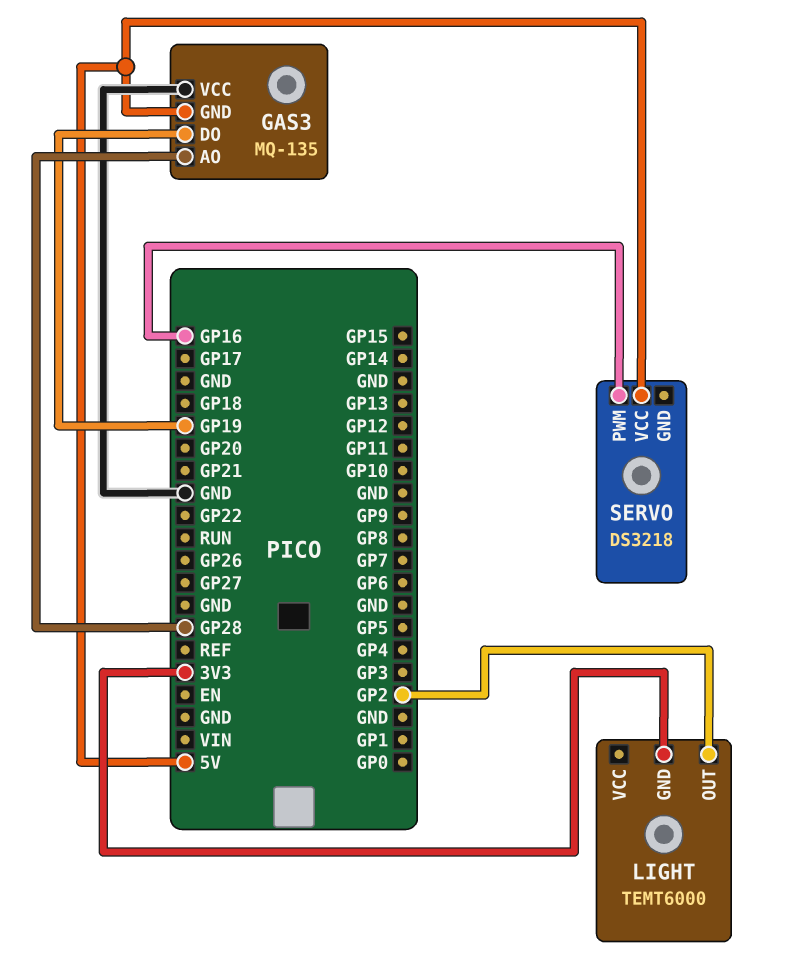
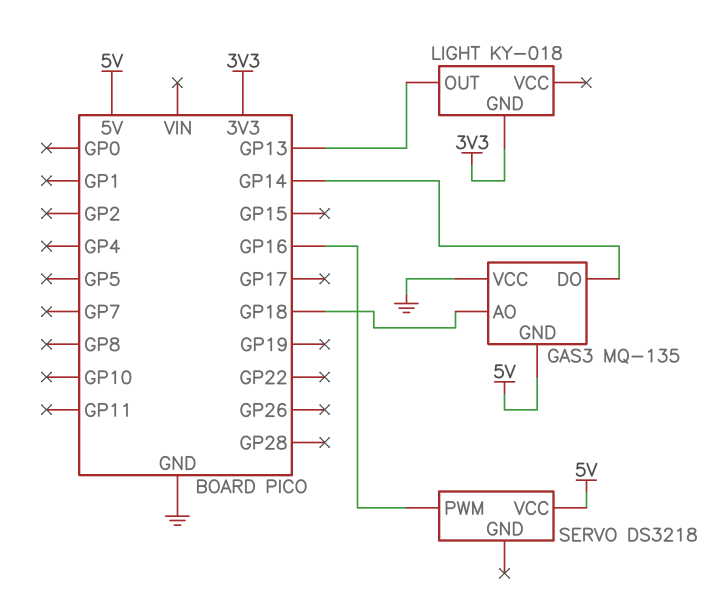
GAS3 pin AO: GP28 -> GP18
GAS3 pin DO: GP19 -> GP14
LIGHT: TEMT6000 -> KY-018
LIGHT pin OUT: GP2 -> GP13

